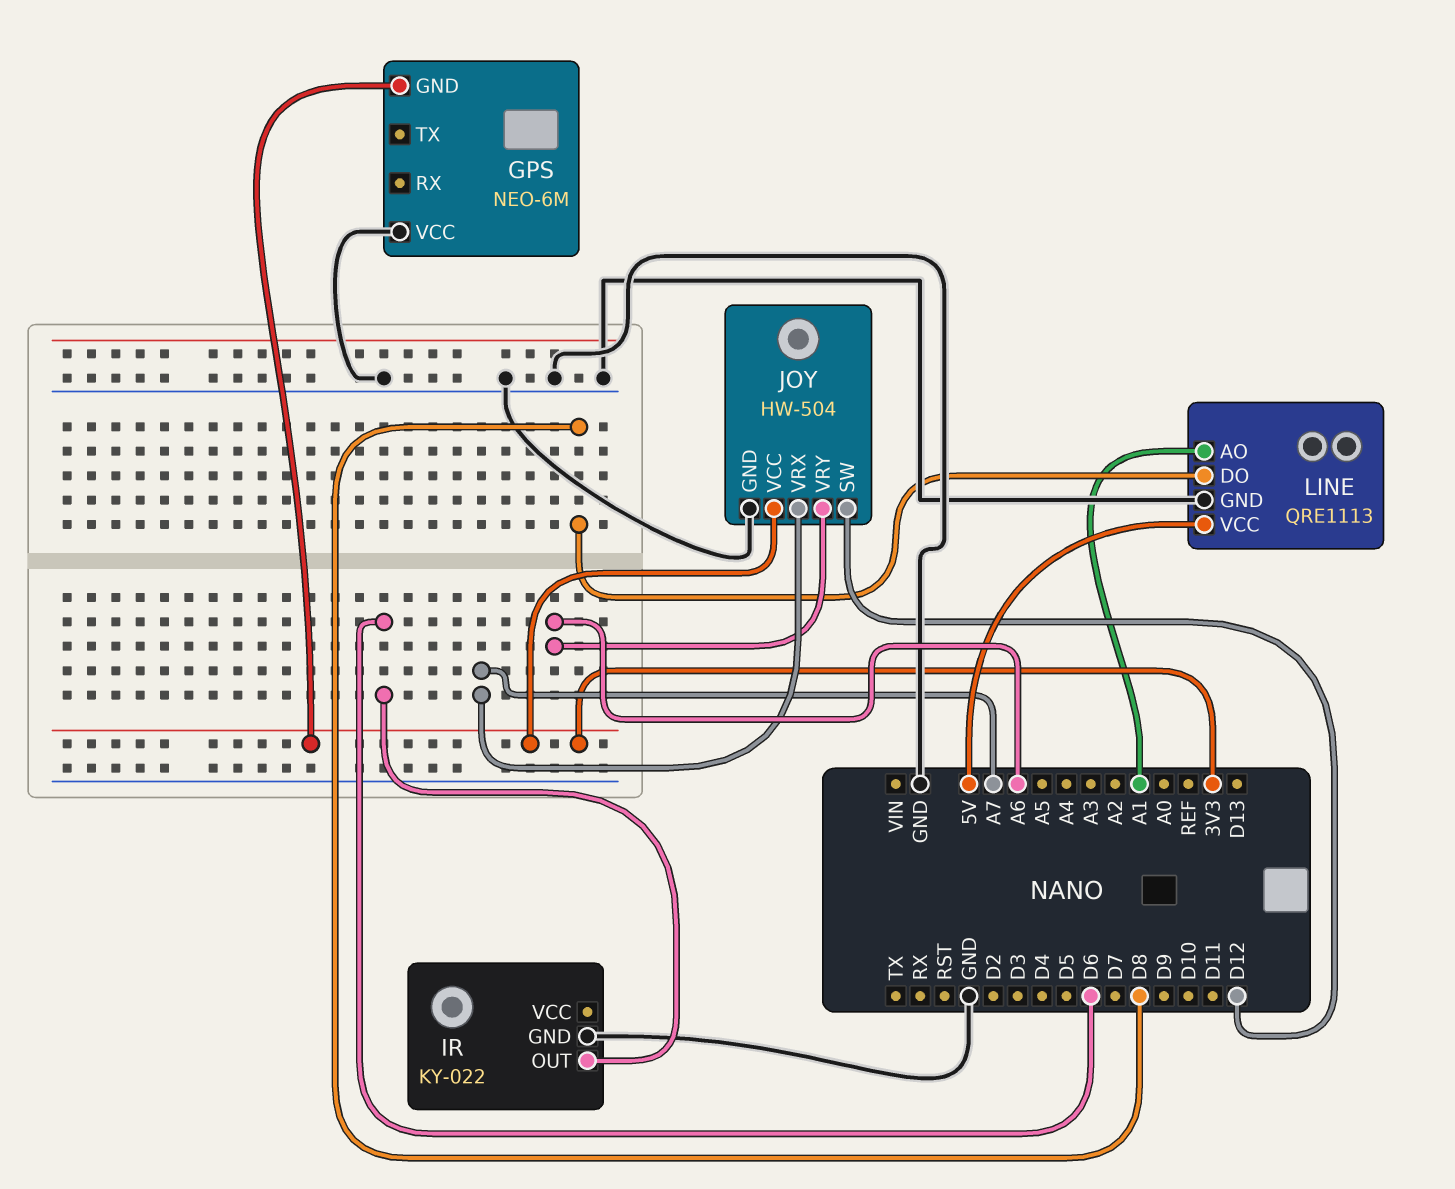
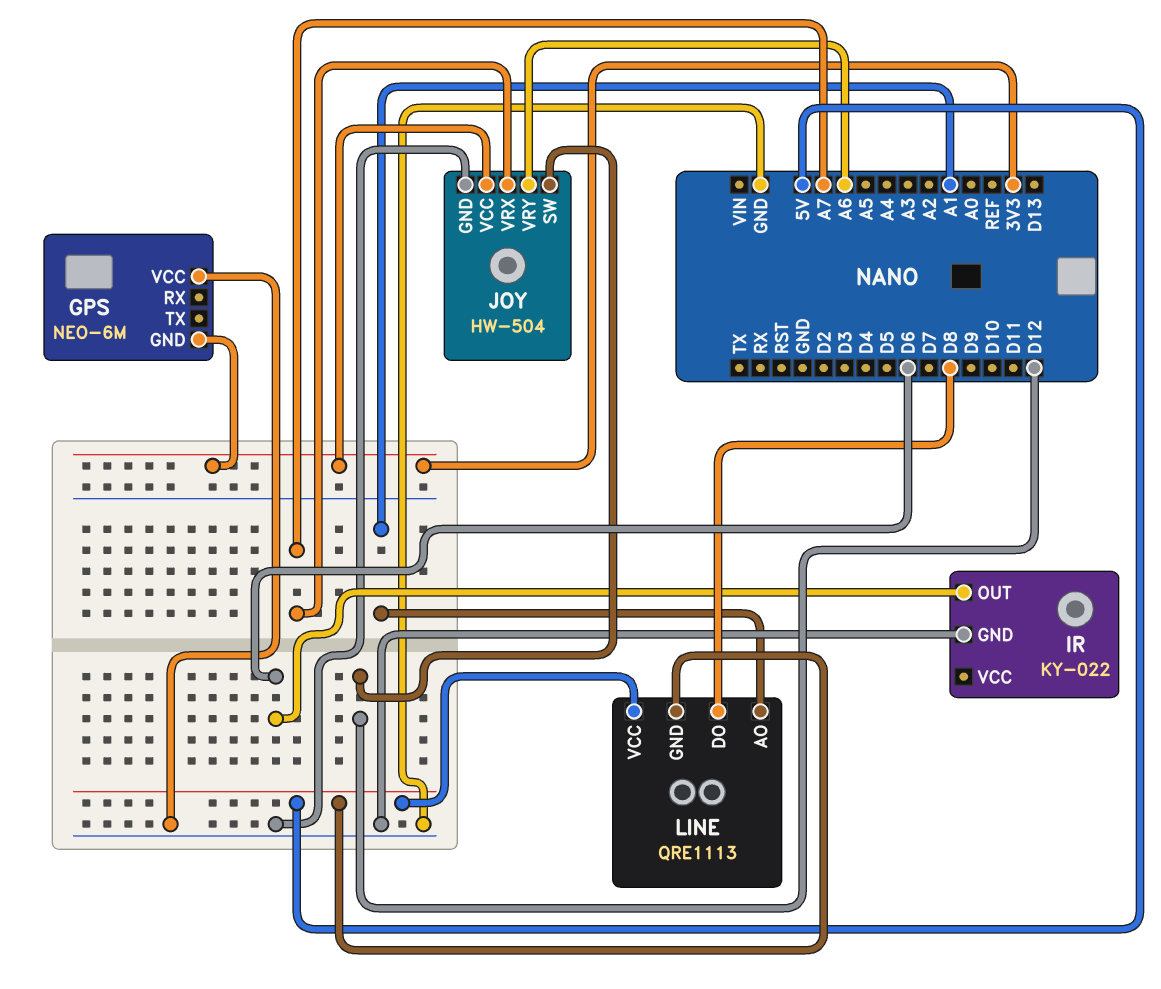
LINE pin GND: GND -> 5V

